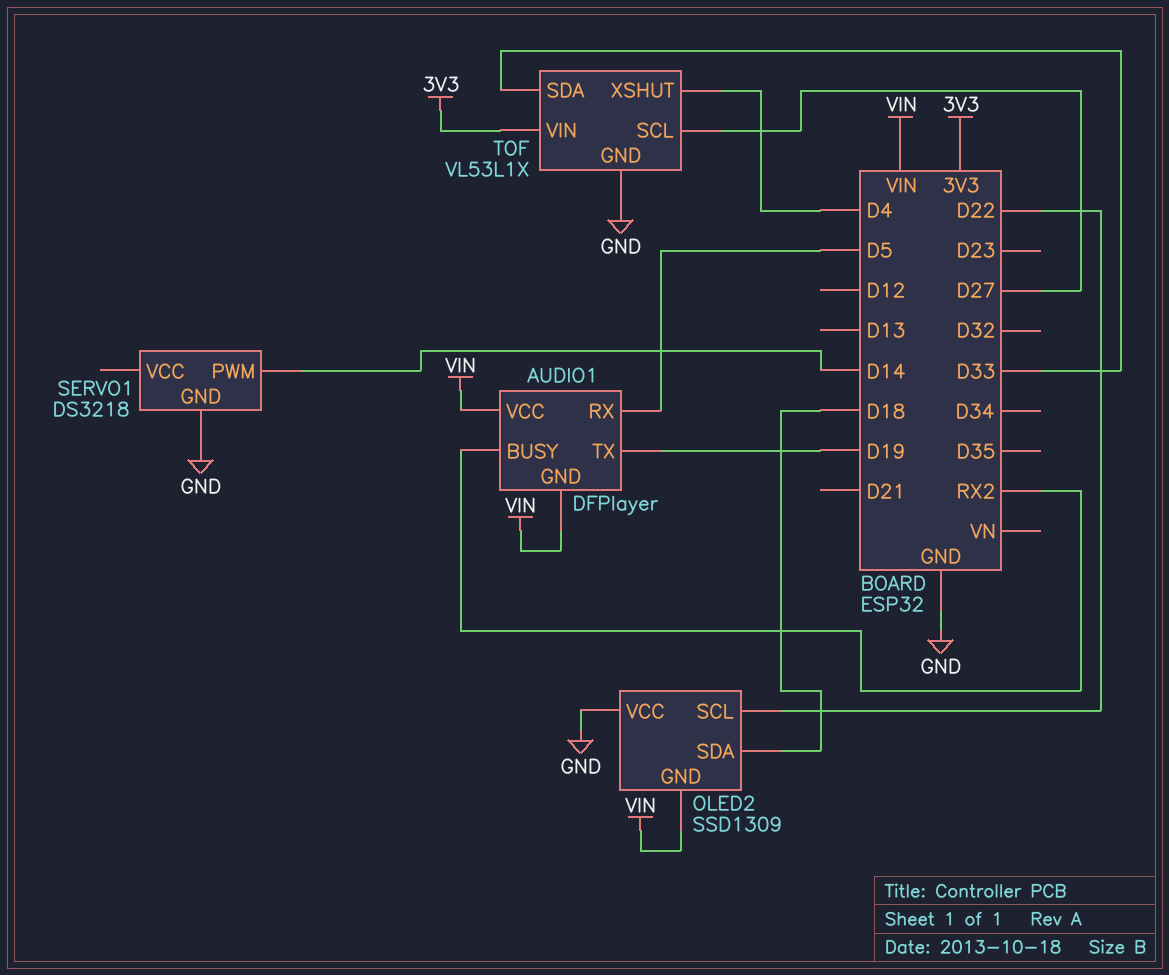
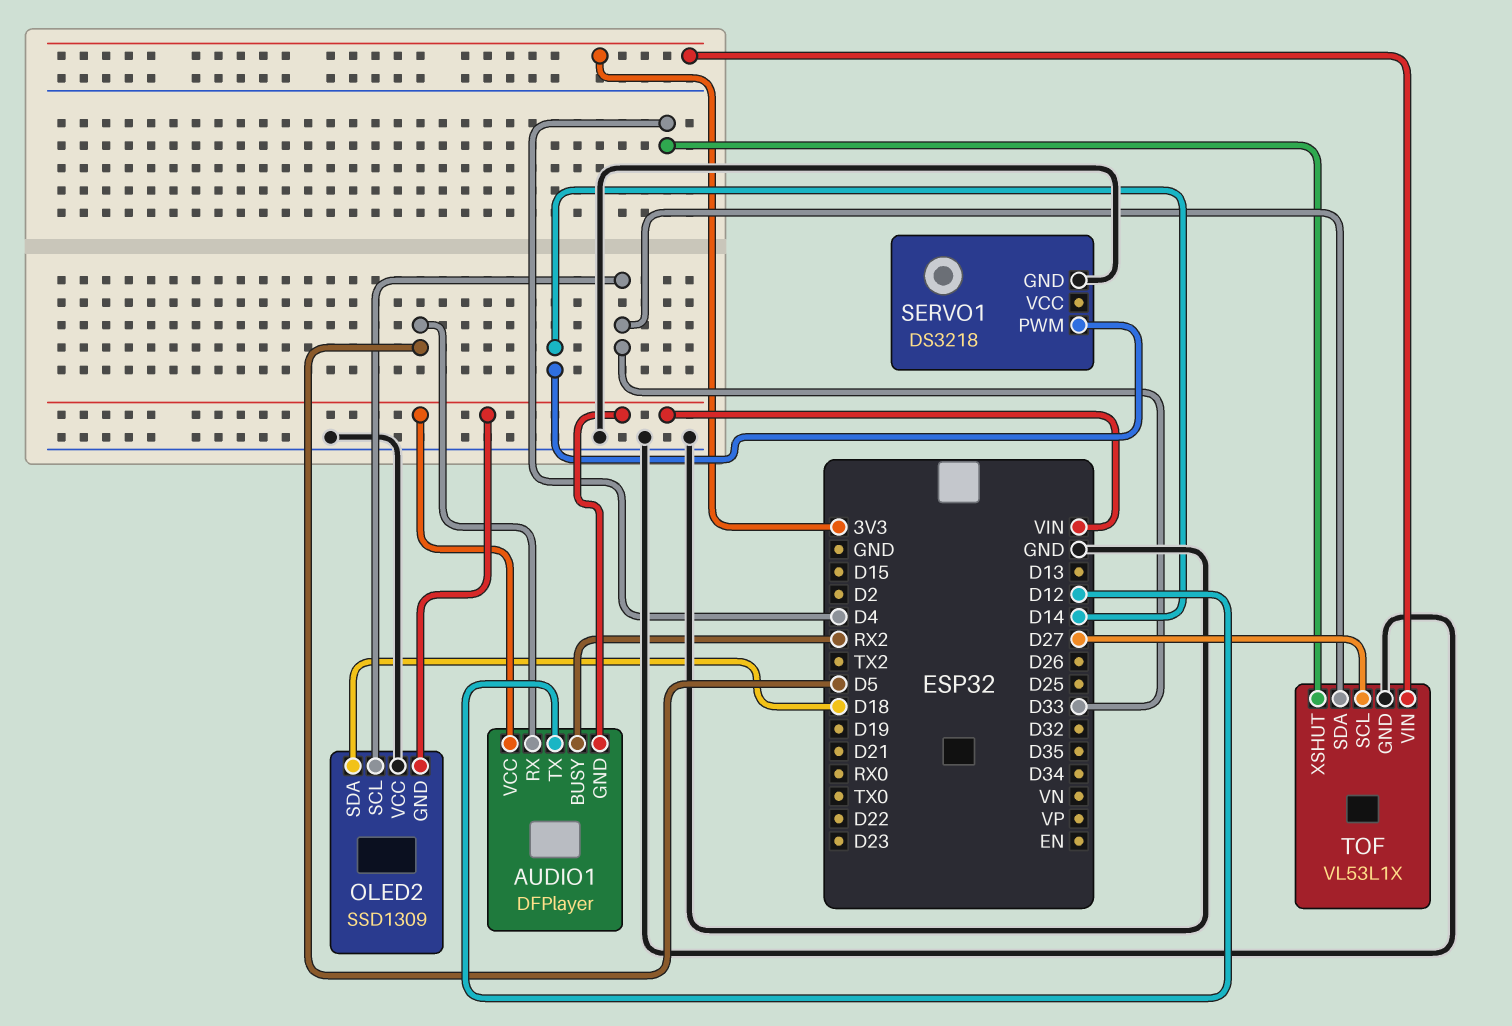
AUDIO1 pin TX: D19 -> D12
OLED2 pin SCL: D22 -> D33

